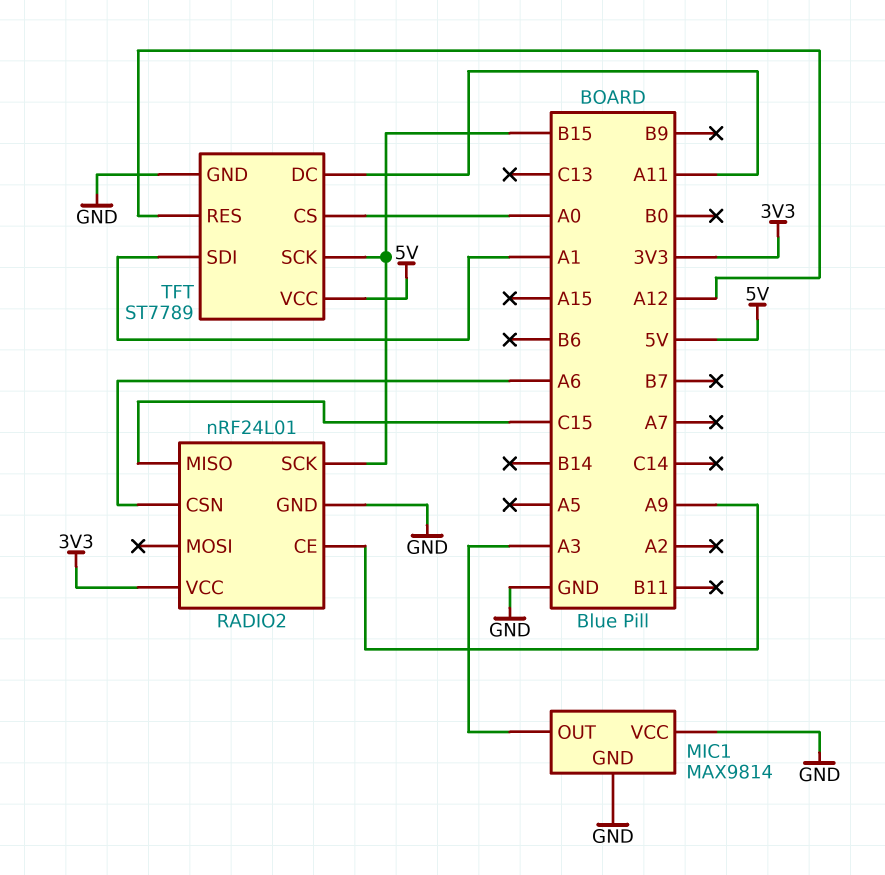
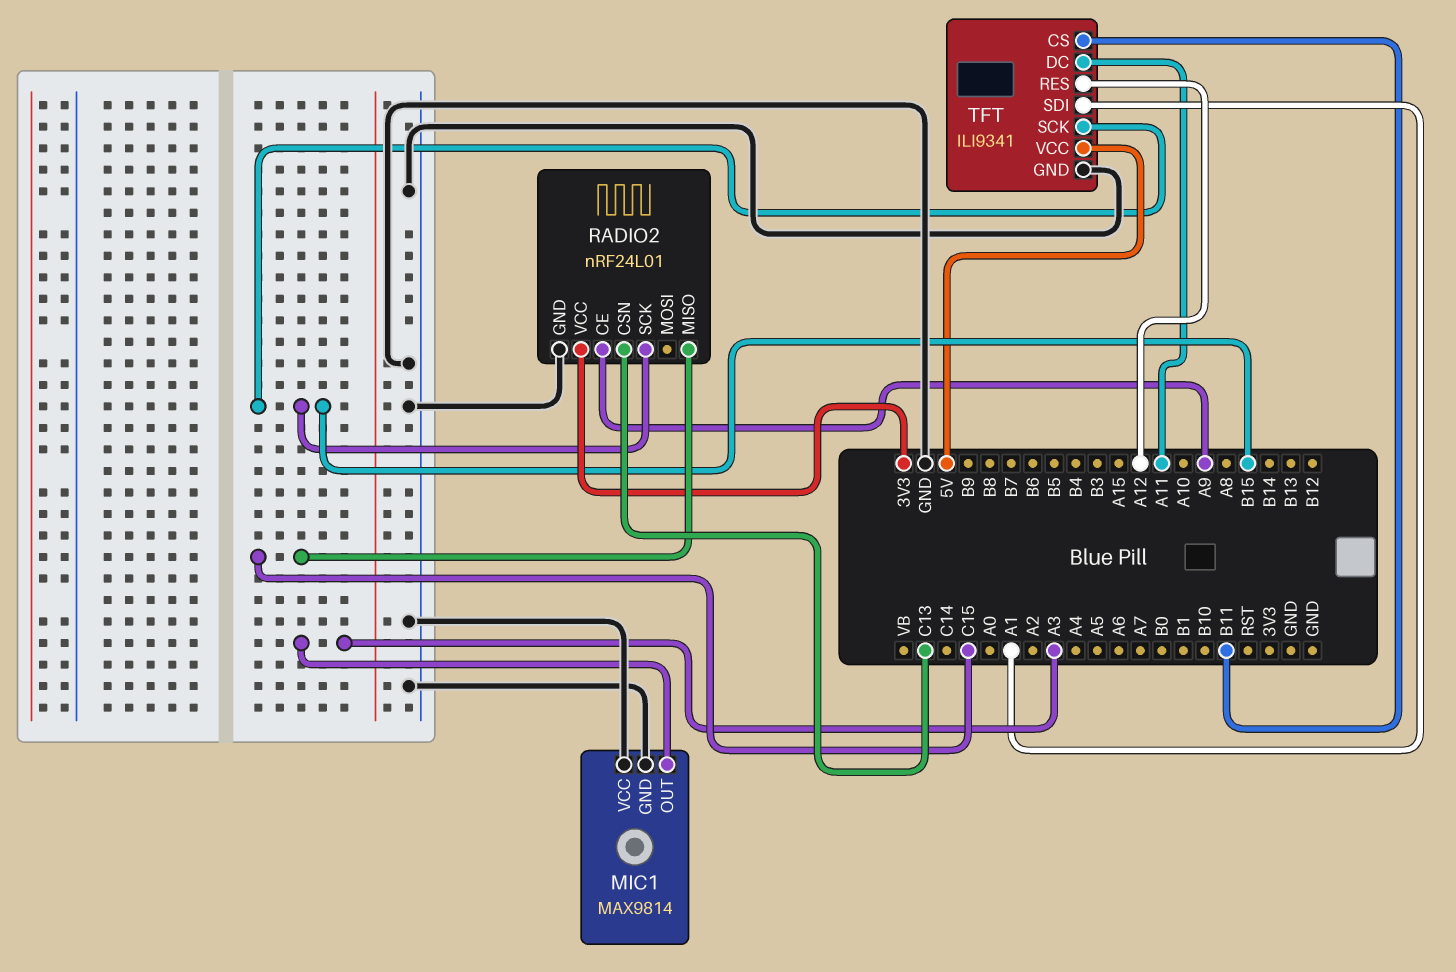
RADIO2 pin CSN: A6 -> C13
TFT: ST7789 -> ILI9341
TFT pin CS: A0 -> B11

